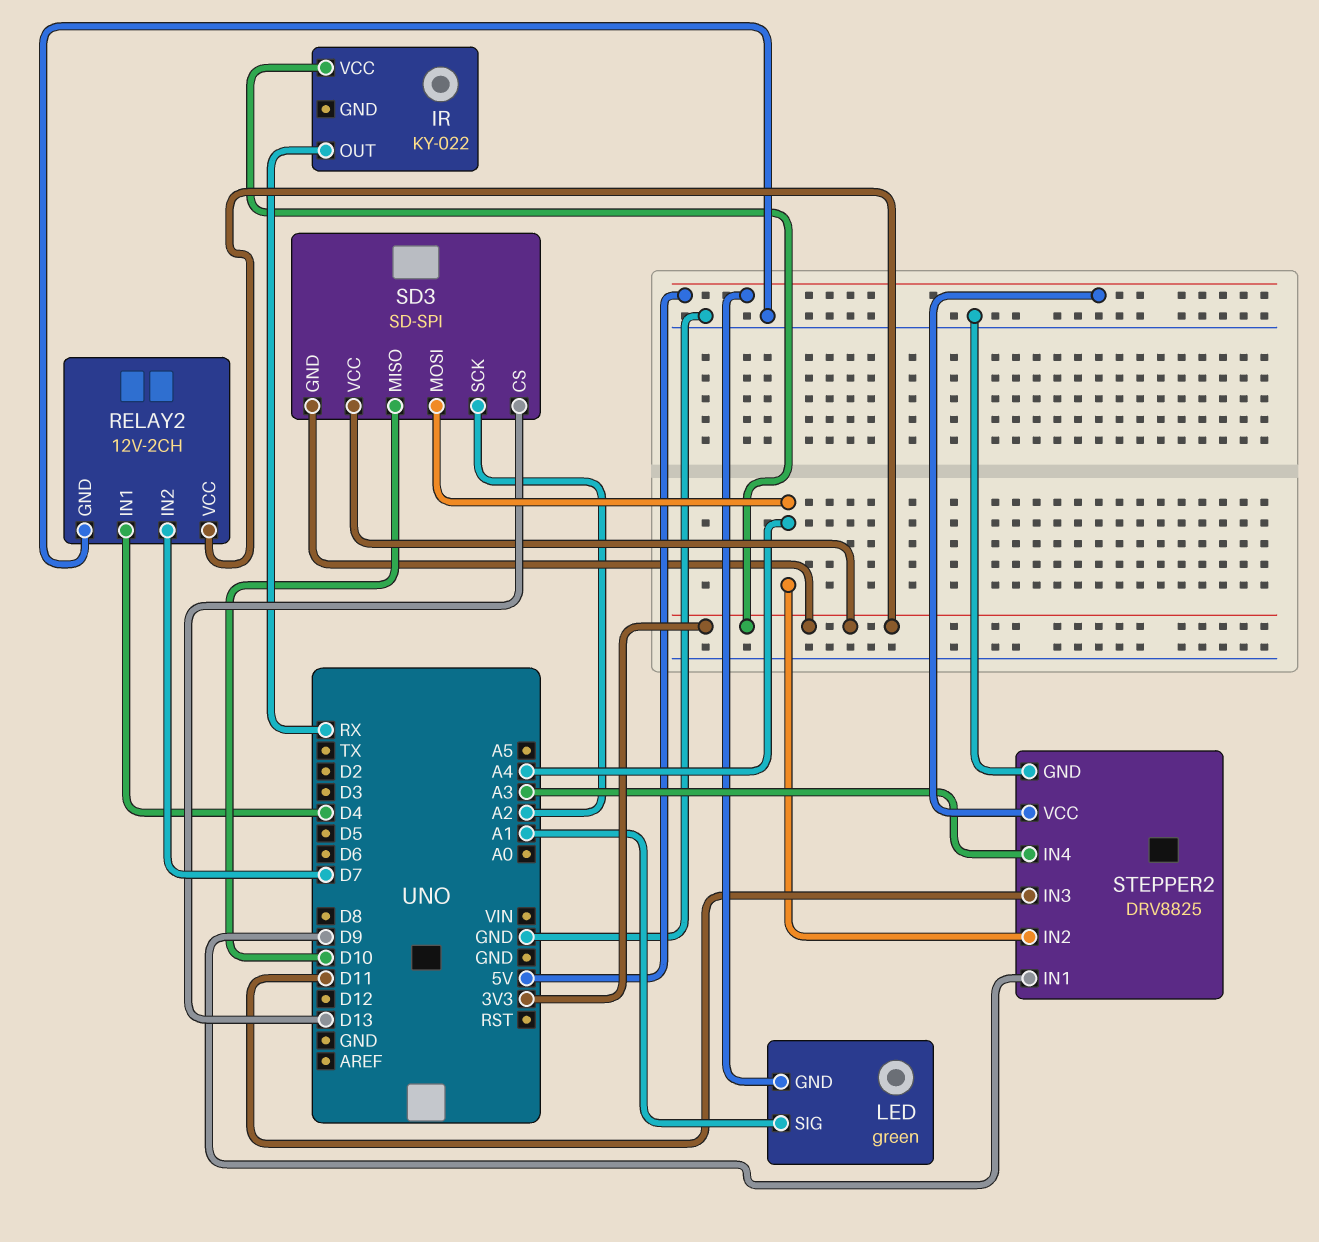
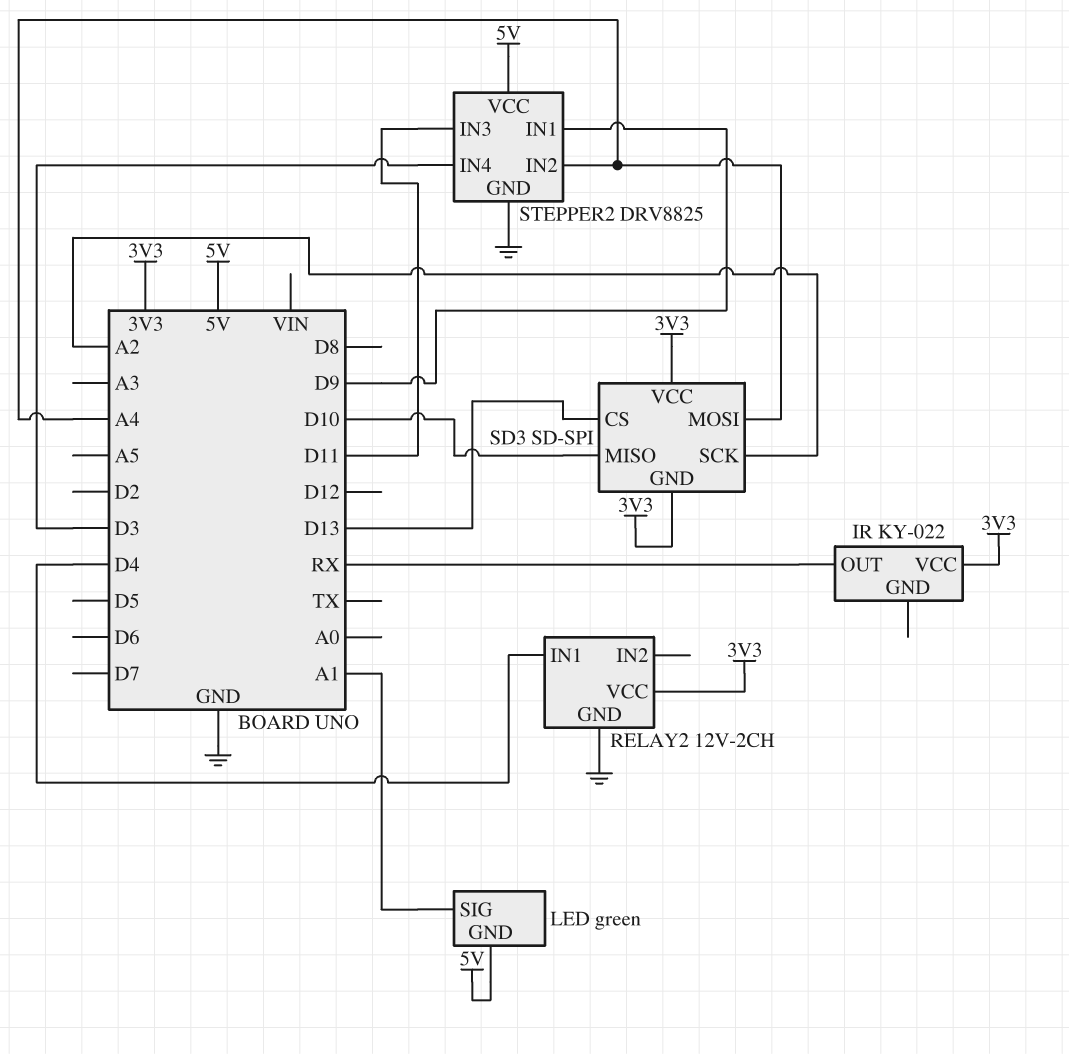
RELAY2 pin IN2: D7 -> none
STEPPER2 pin IN4: A3 -> D3

